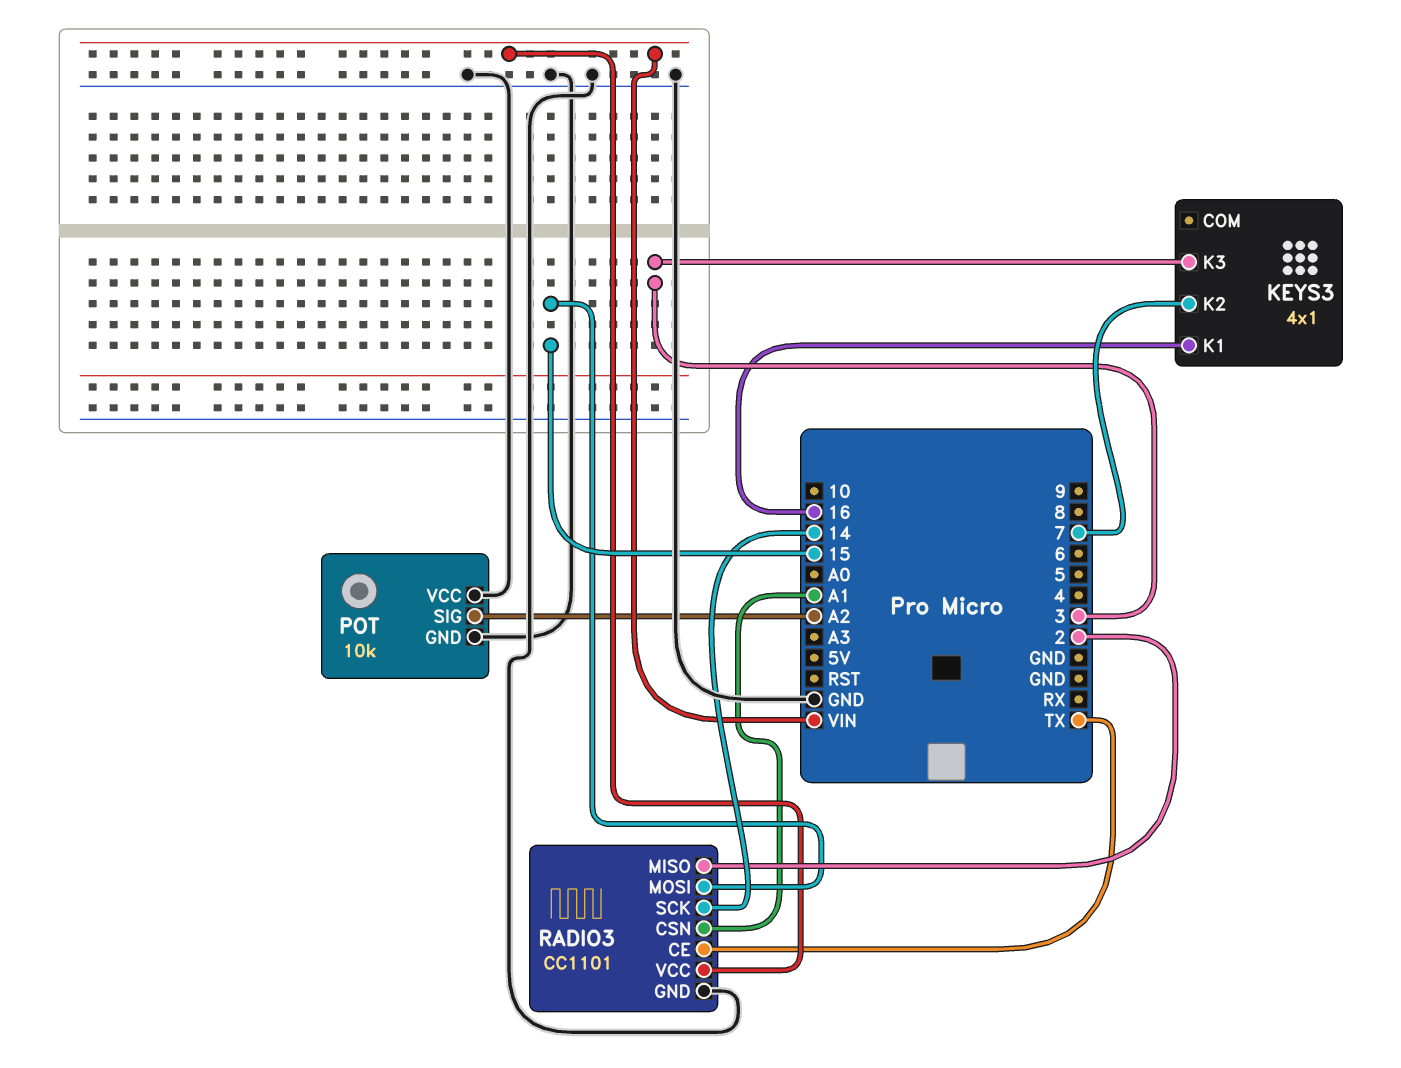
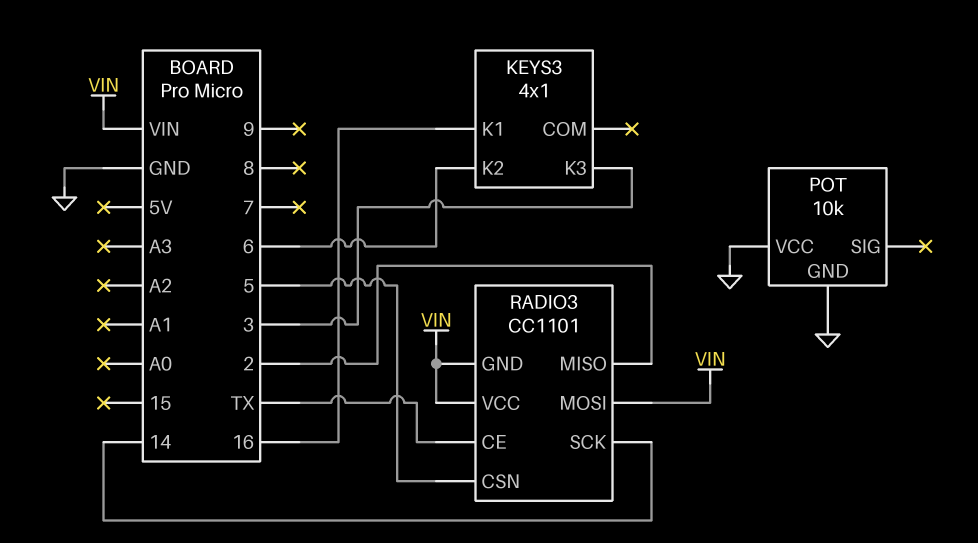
KEYS3 pin K2: 7 -> 6
POT pin SIG: A2 -> none
RADIO3 pin CSN: A1 -> 5
RADIO3 pin GND: GND -> VIN
RADIO3 pin MOSI: 15 -> VIN

